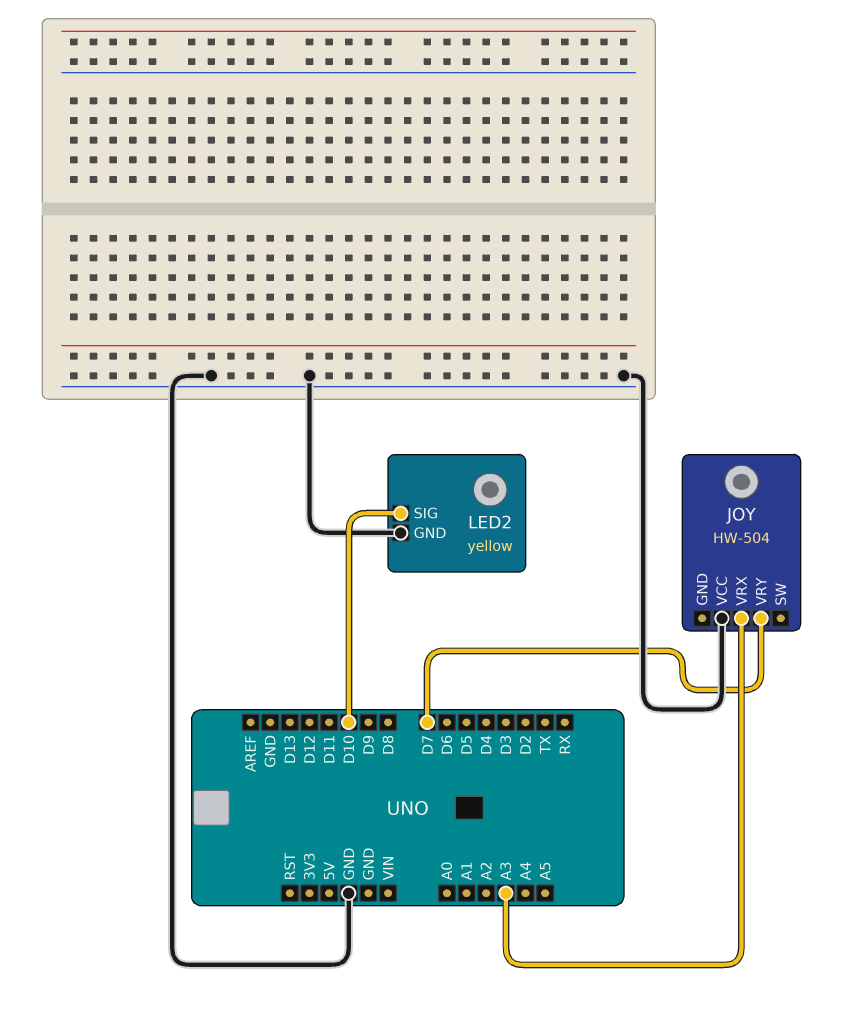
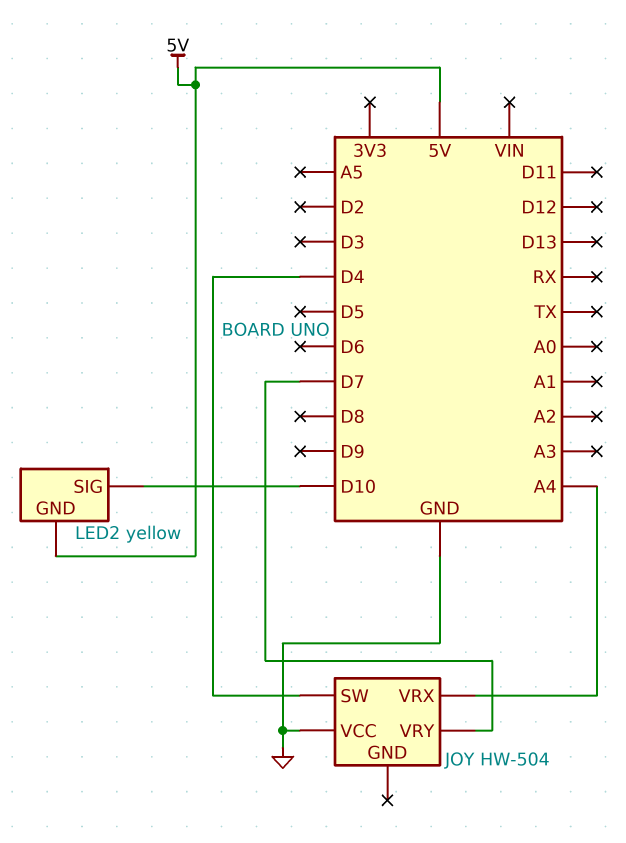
JOY pin SW: none -> D4
JOY pin VRX: A3 -> A4
LED2 pin GND: GND -> 5V

